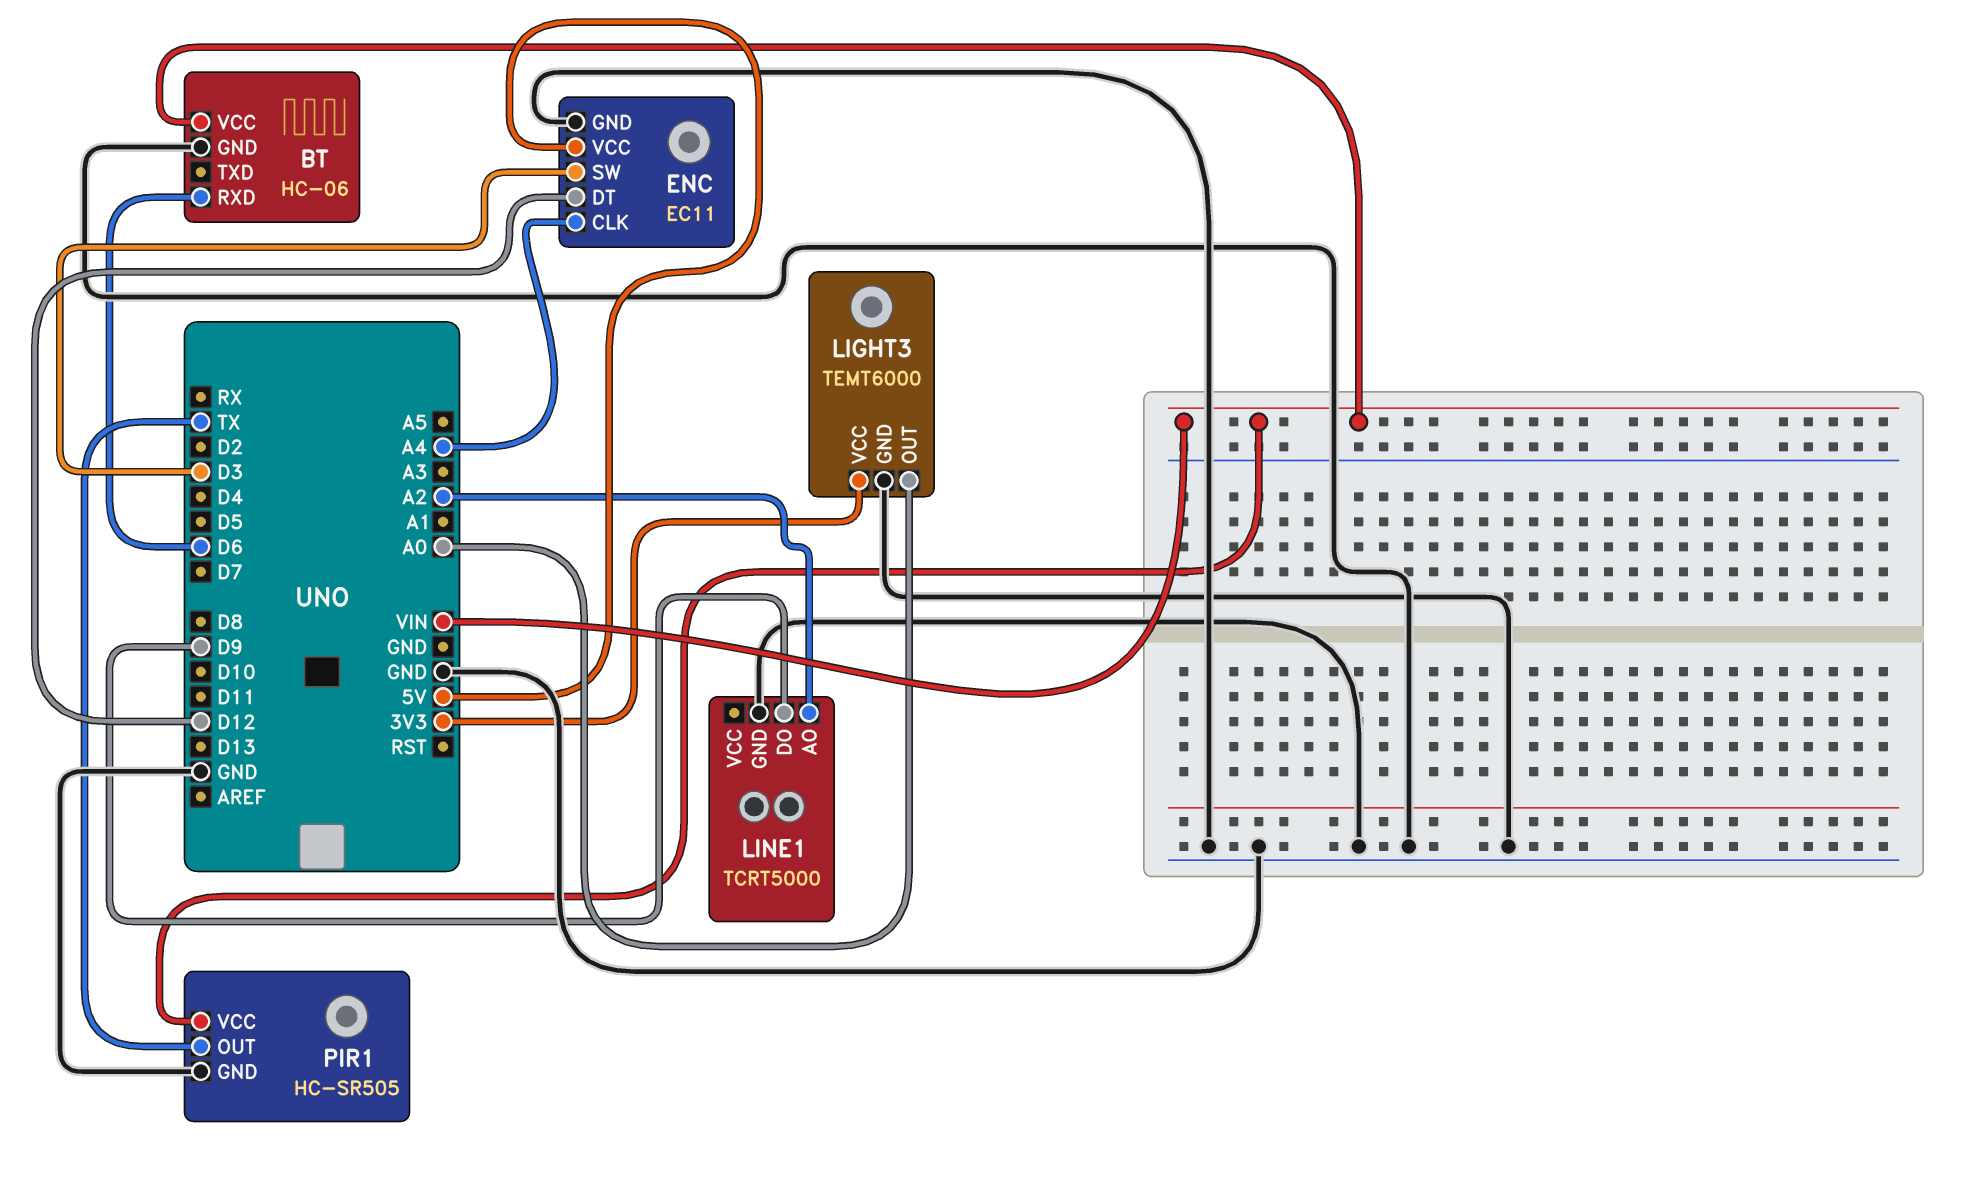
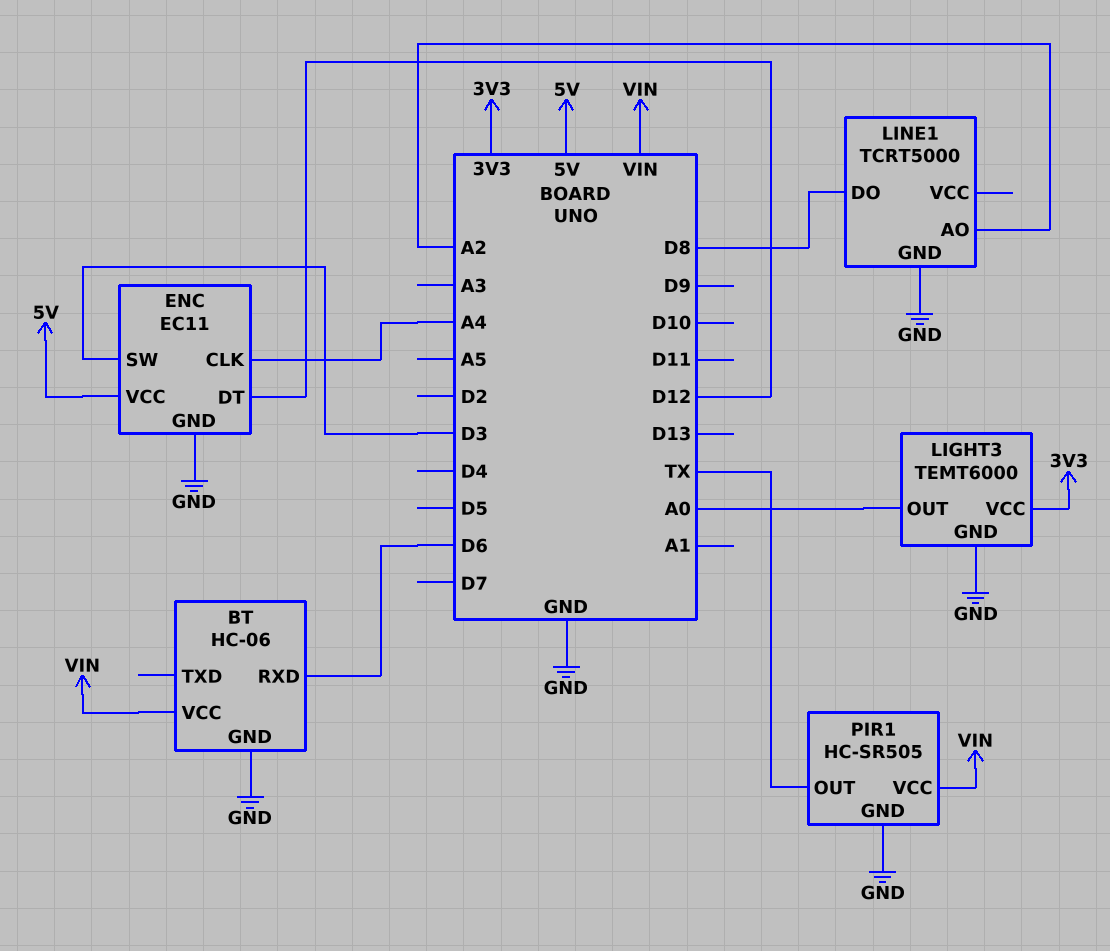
LINE1 pin DO: D9 -> D8

